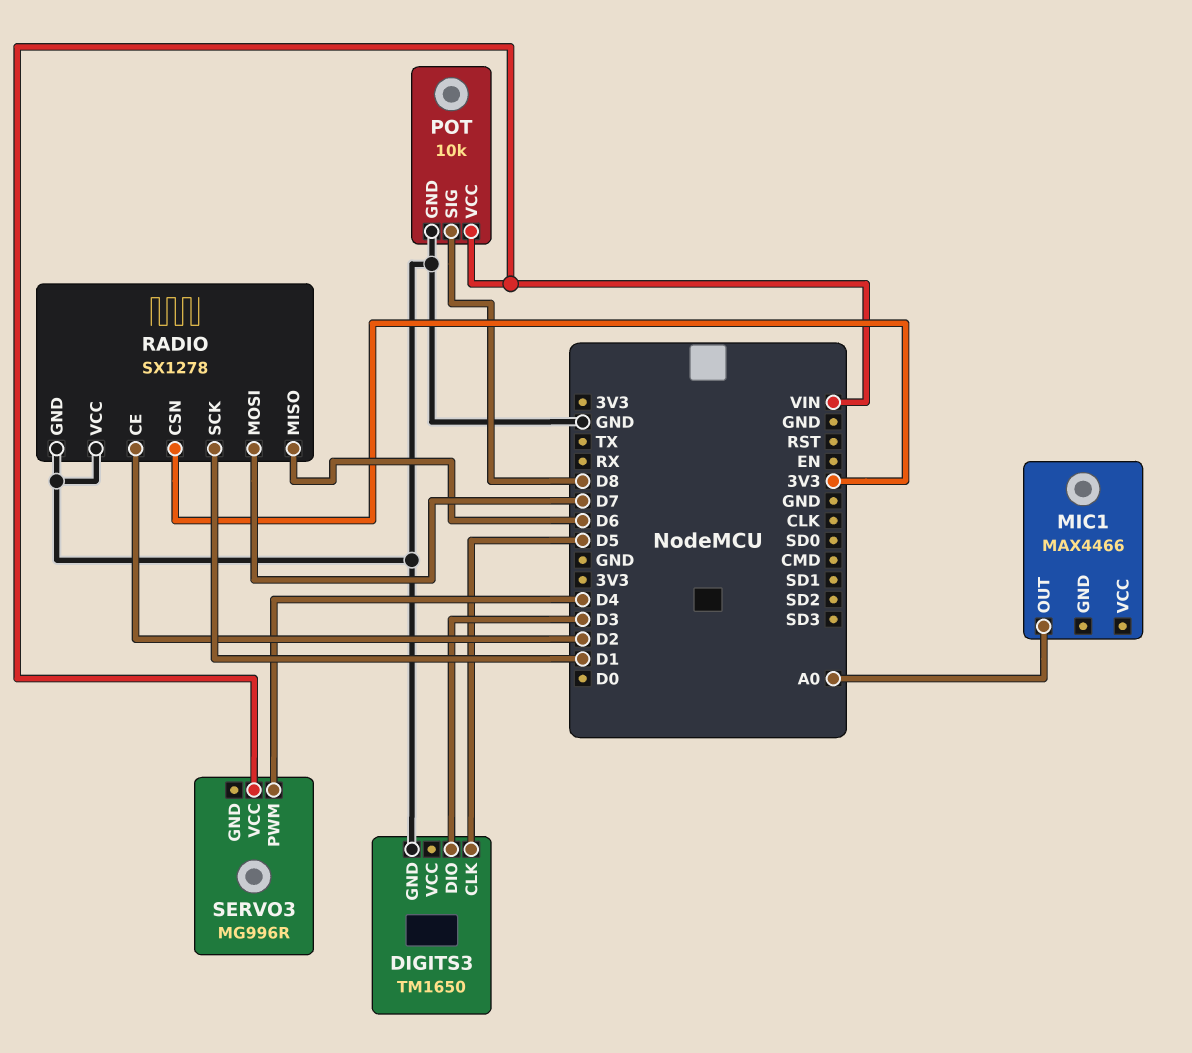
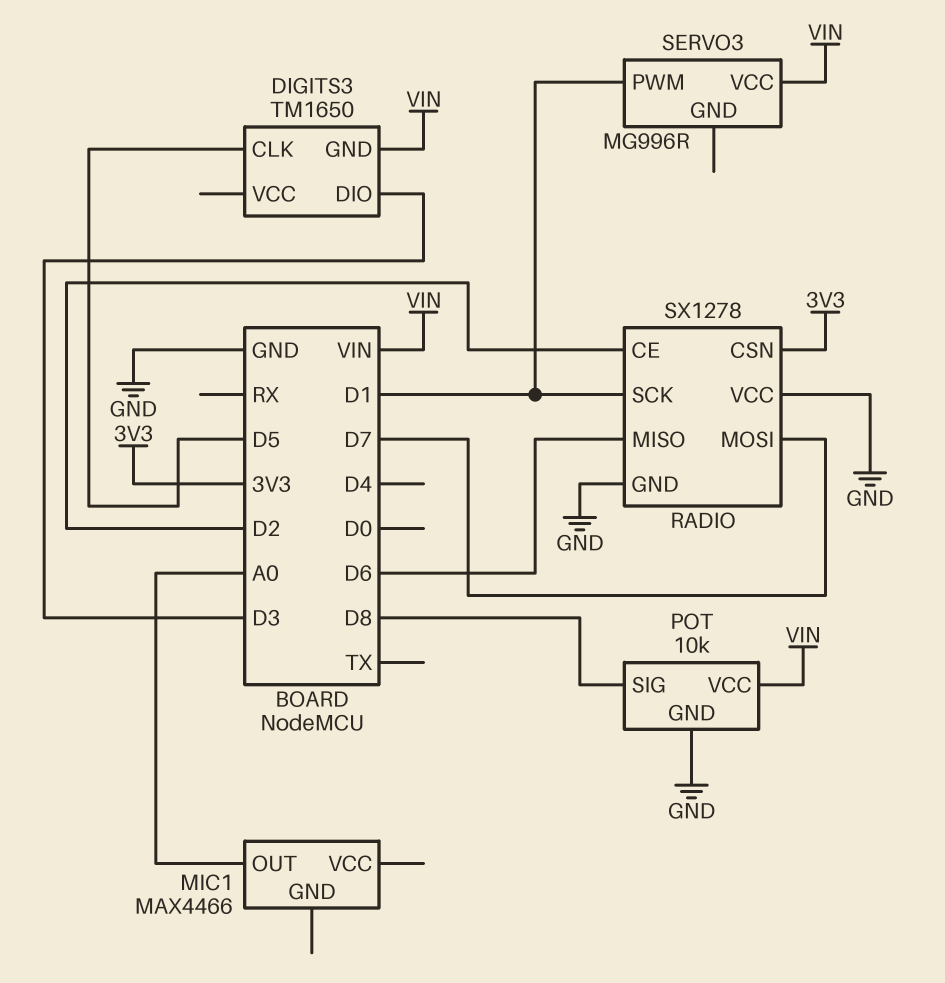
DIGITS3 pin GND: GND -> VIN
SERVO3 pin PWM: D4 -> D1

